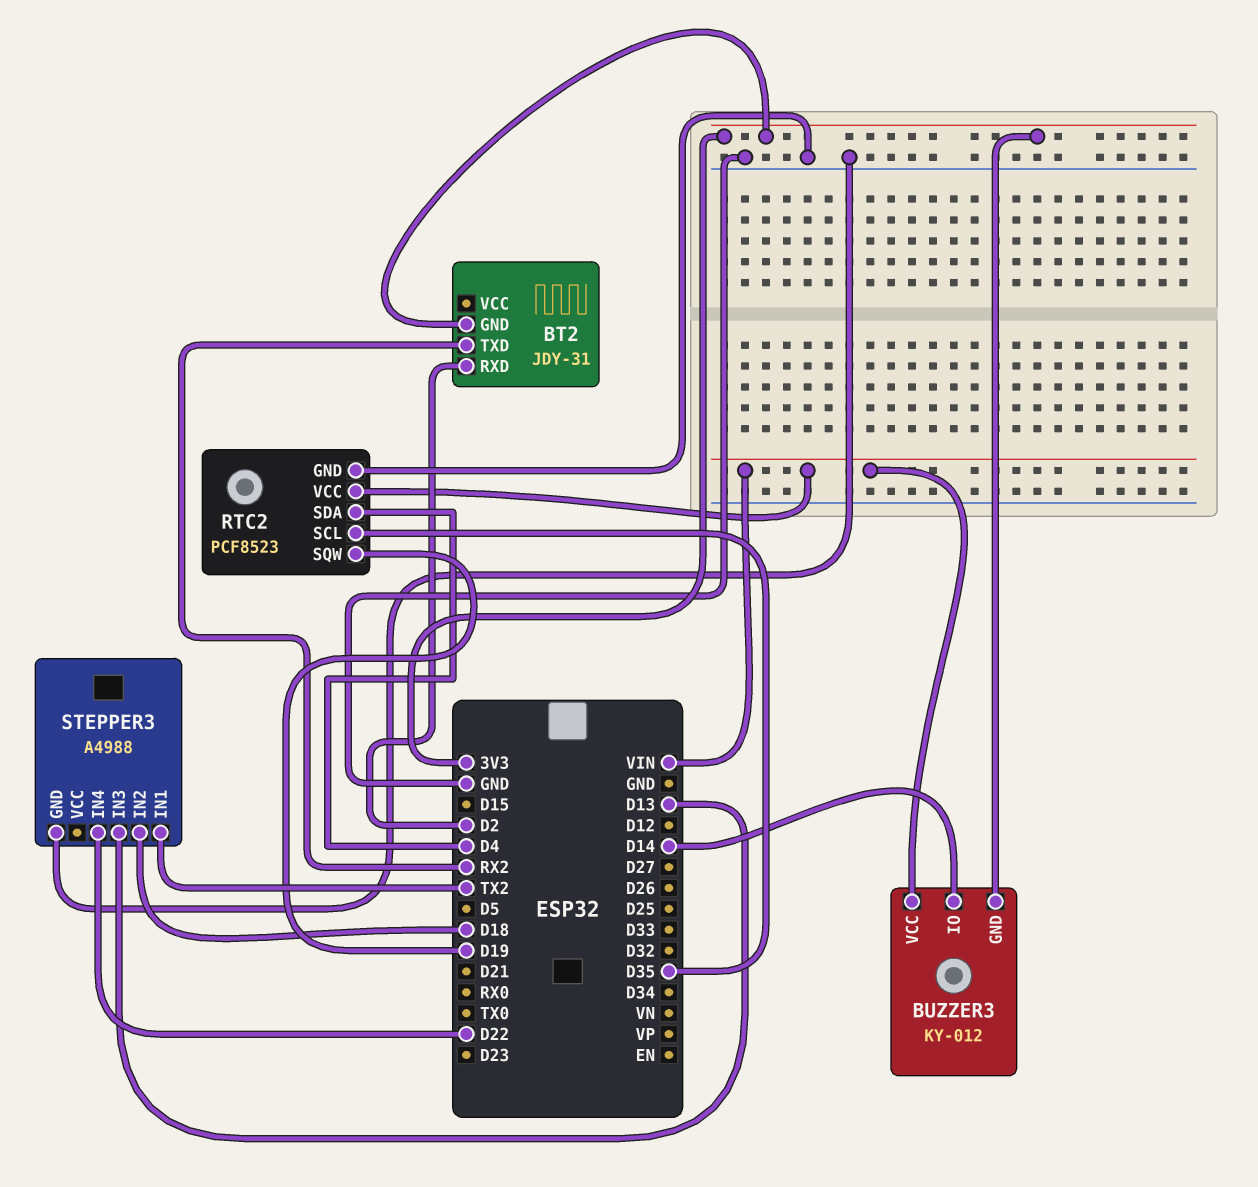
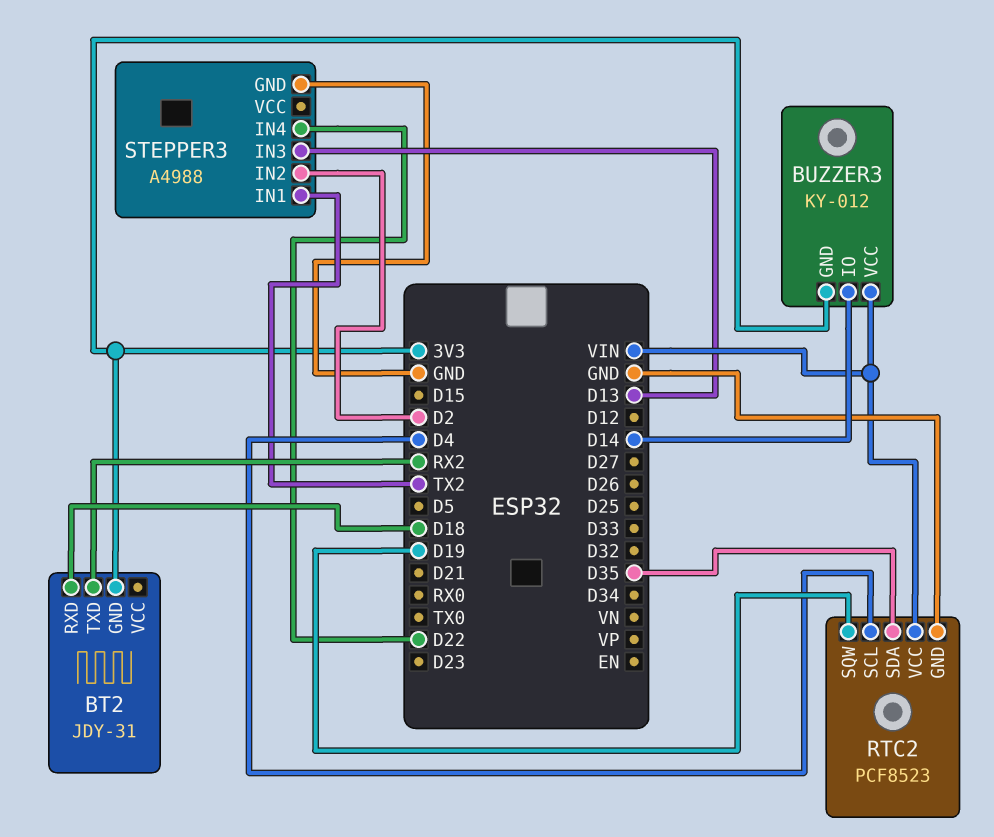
BT2 pin RXD: D2 -> D18
RTC2 pin SCL: D35 -> D4
RTC2 pin SDA: D4 -> D35
STEPPER3 pin IN2: D18 -> D2

